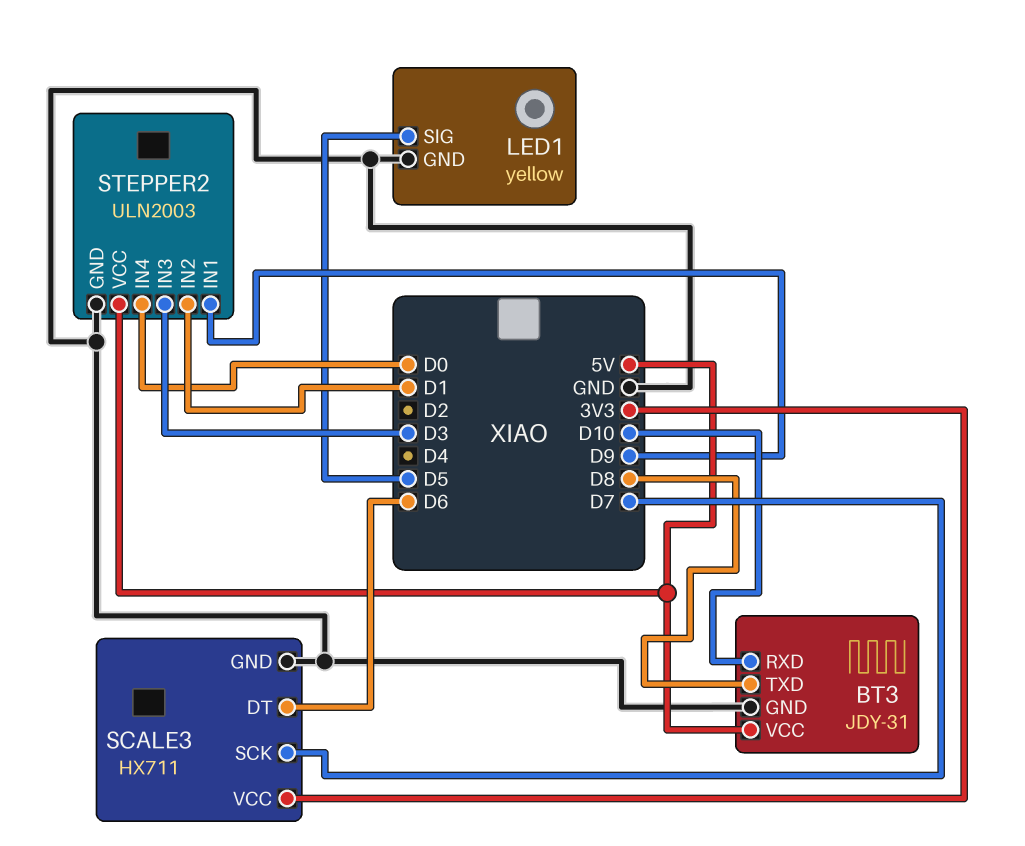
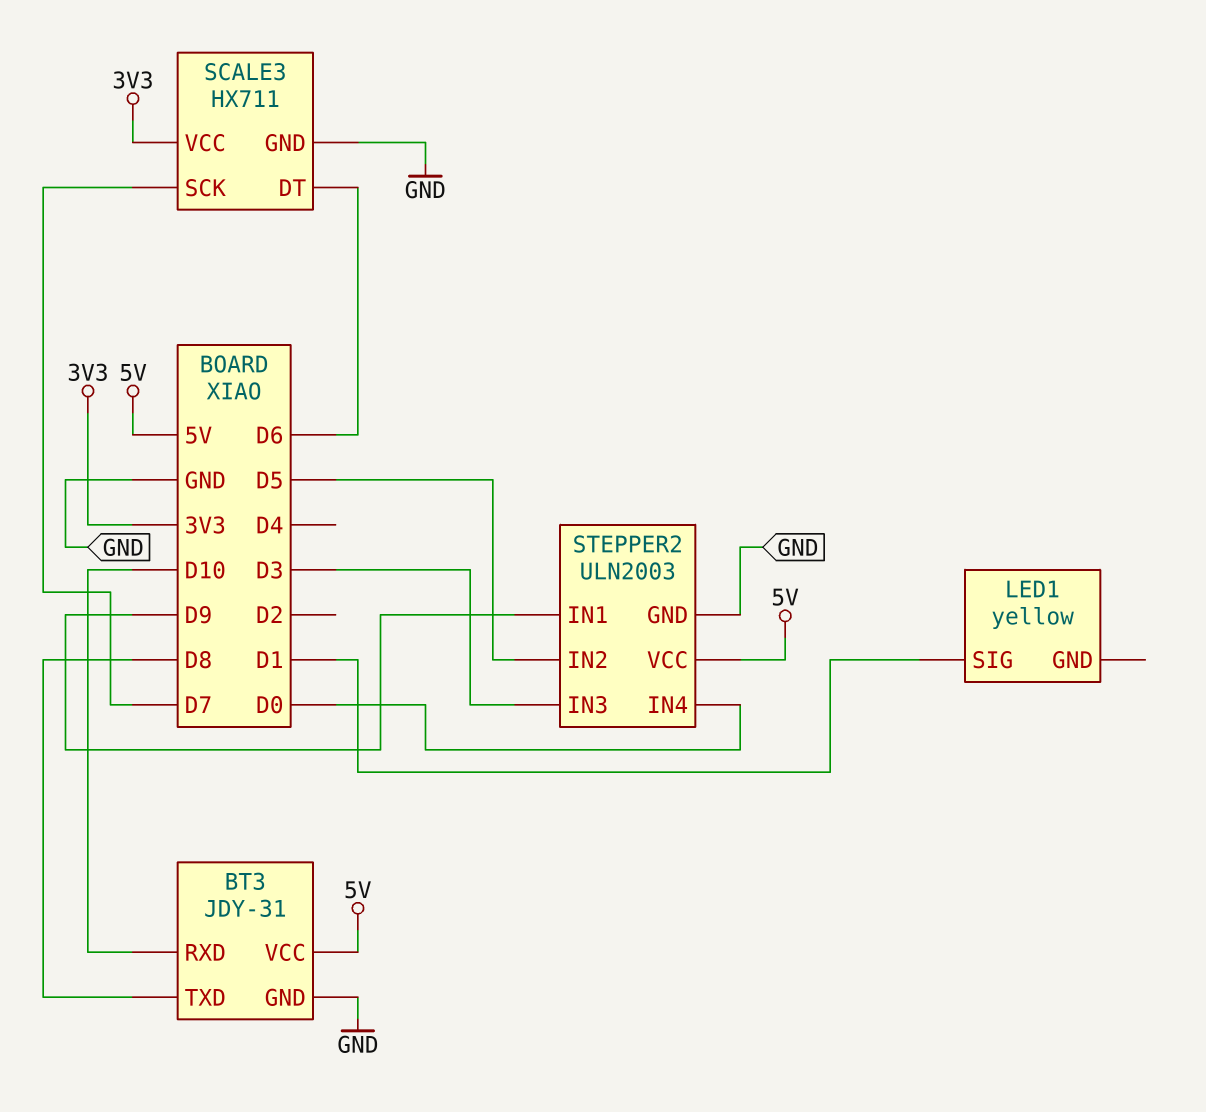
LED1 pin GND: GND -> none
LED1 pin SIG: D5 -> D1
STEPPER2 pin IN2: D1 -> D5

